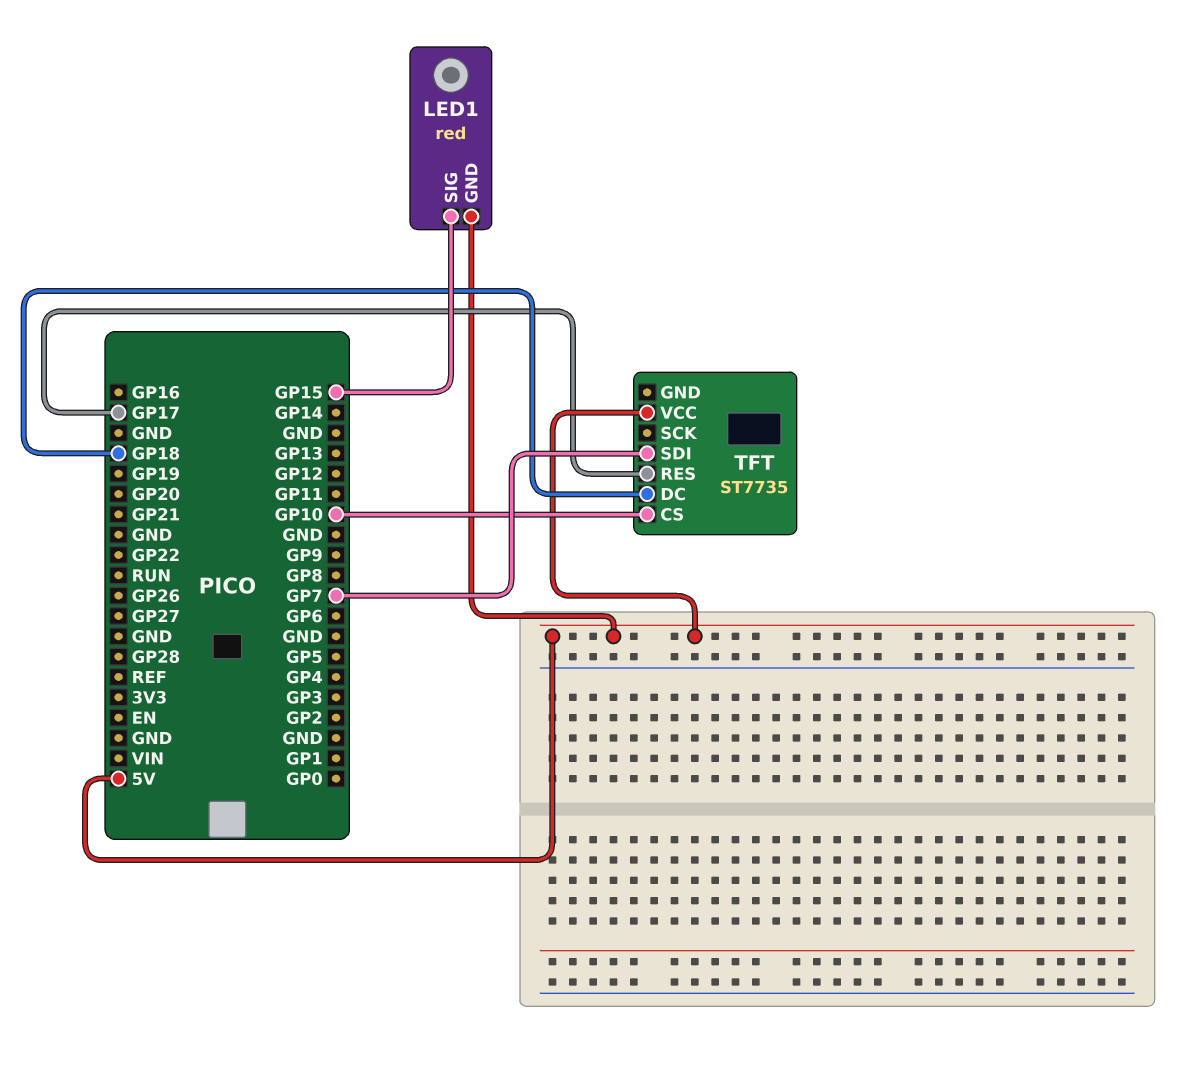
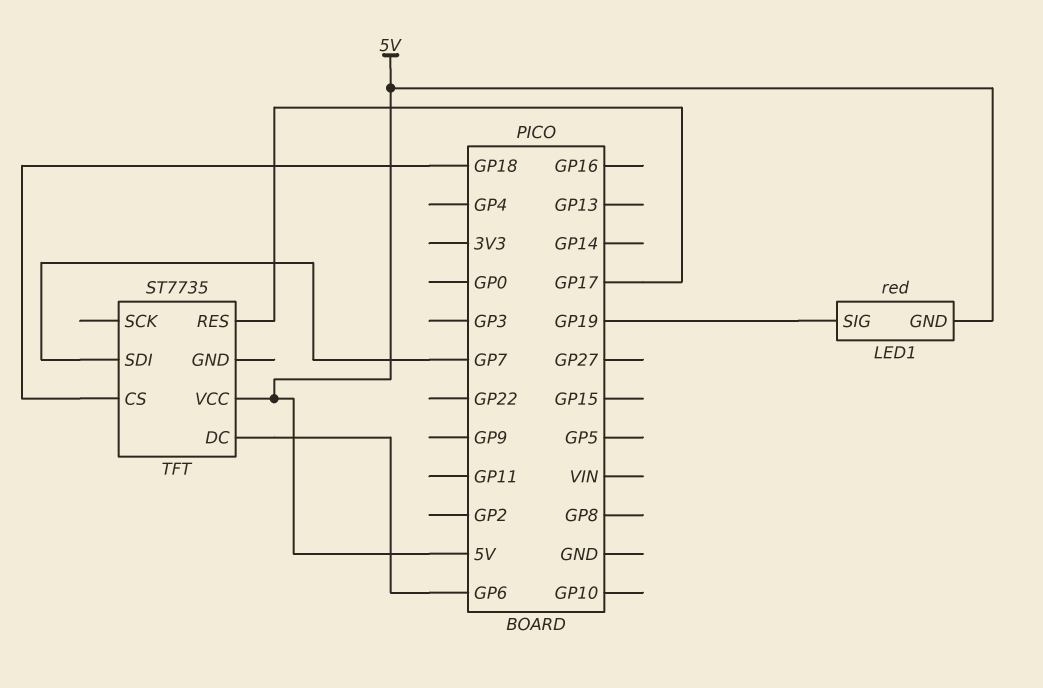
LED1 pin SIG: GP15 -> GP19
TFT pin CS: GP10 -> GP18
TFT pin DC: GP18 -> GP6

